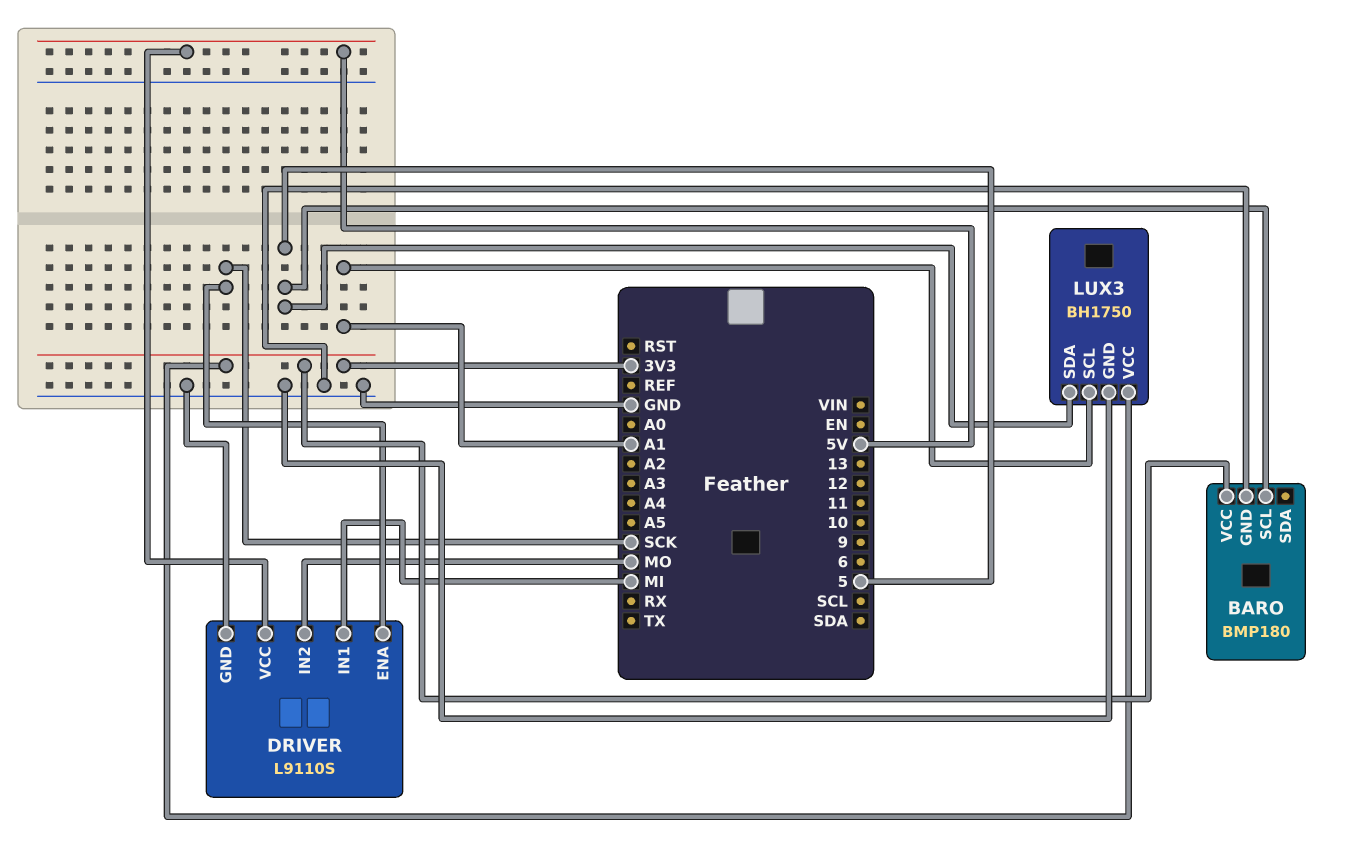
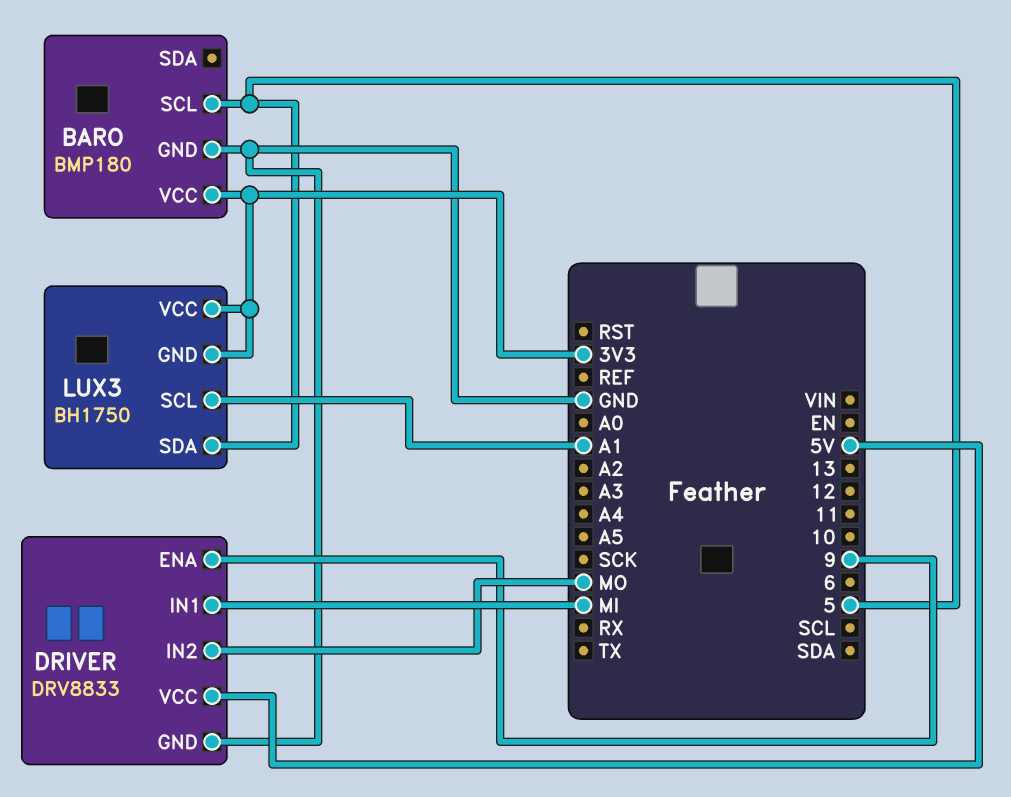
DRIVER: L9110S -> DRV8833
DRIVER pin ENA: SCK -> 9
LUX3 pin GND: GND -> 3V3

